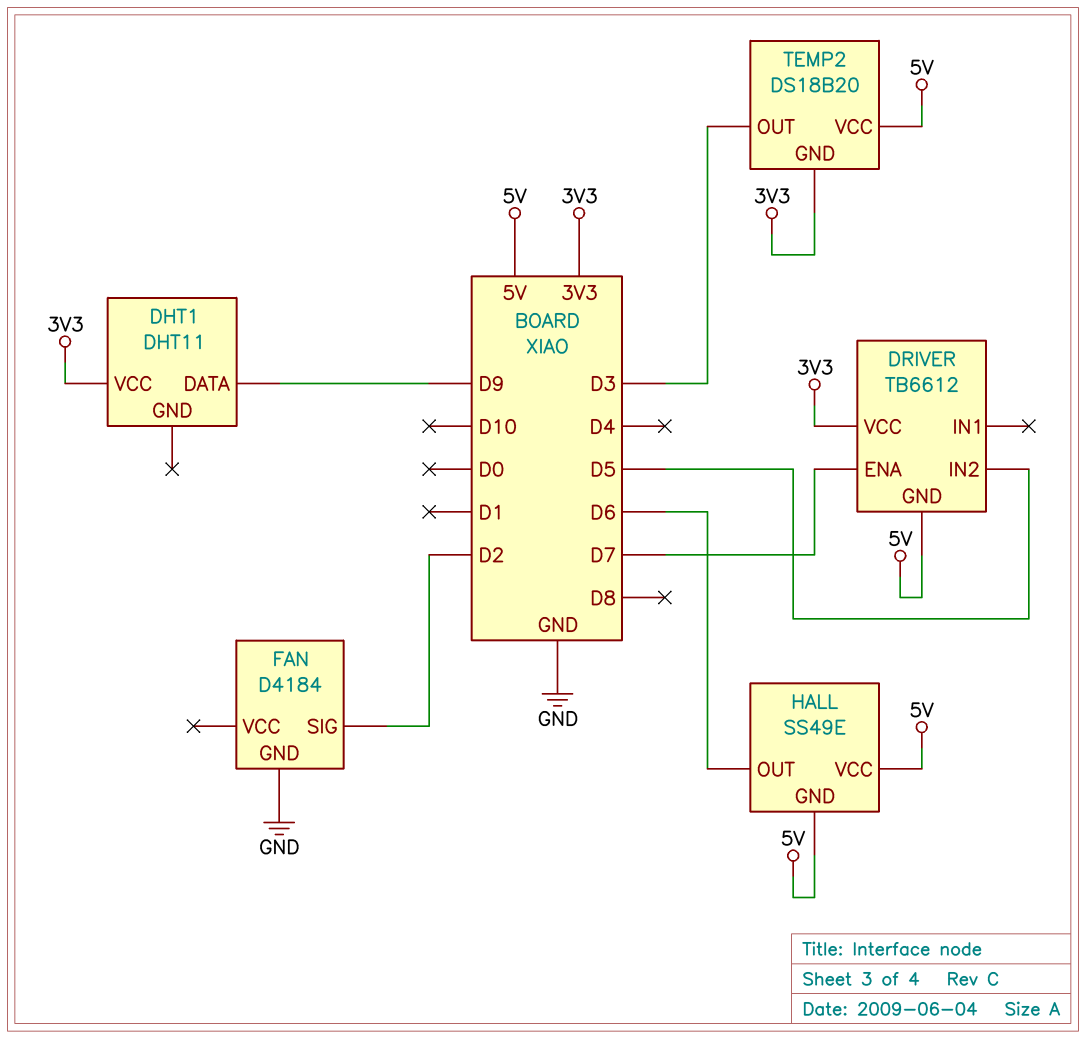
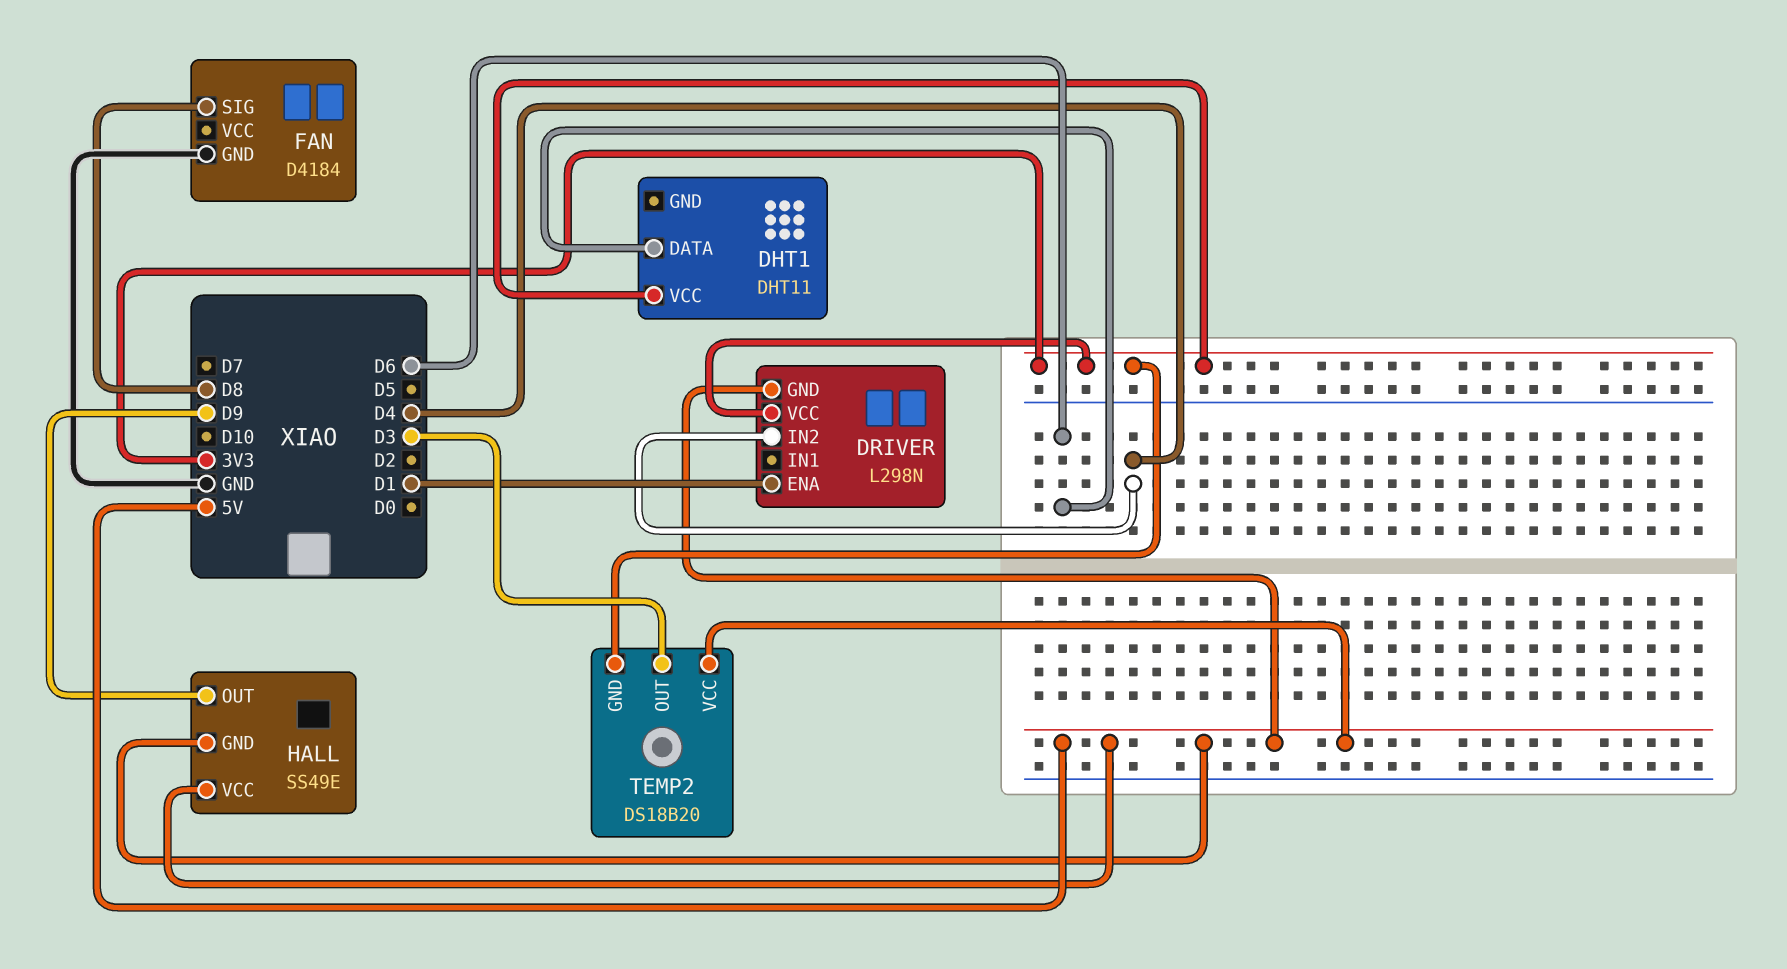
DHT1 pin DATA: D9 -> D6
DRIVER: TB6612 -> L298N
DRIVER pin ENA: D7 -> D1
DRIVER pin IN2: D5 -> D4
FAN pin SIG: D2 -> D8
HALL pin OUT: D6 -> D9

